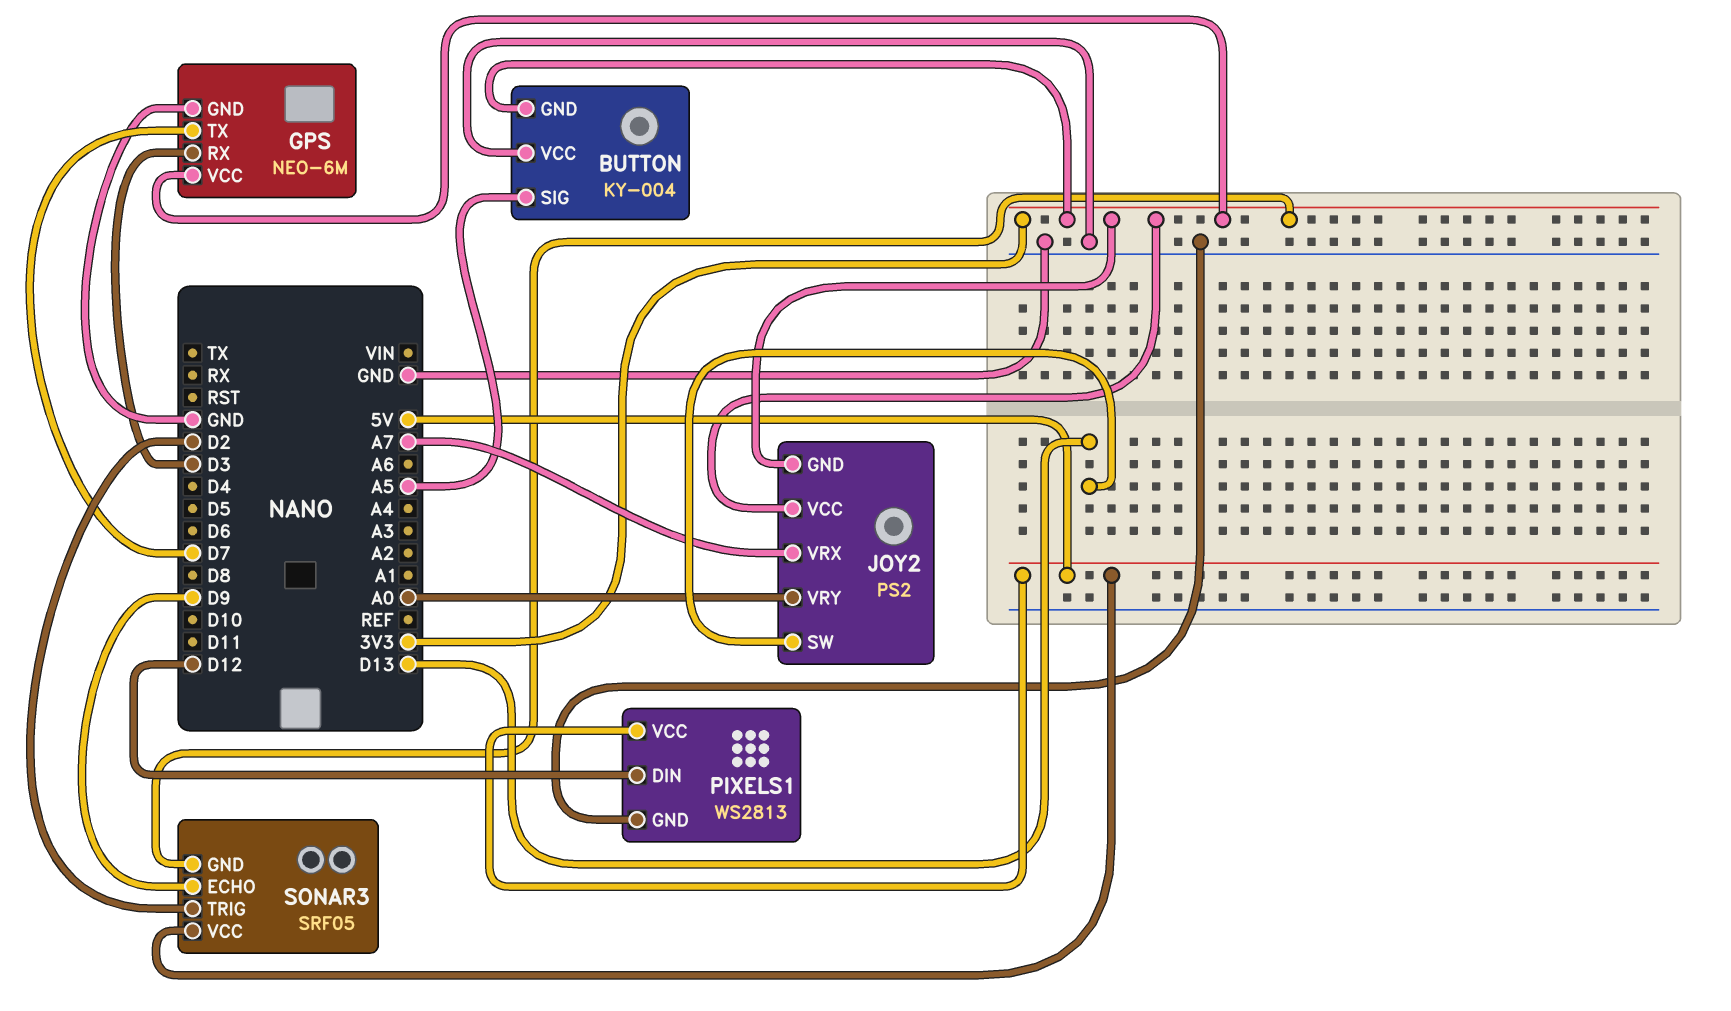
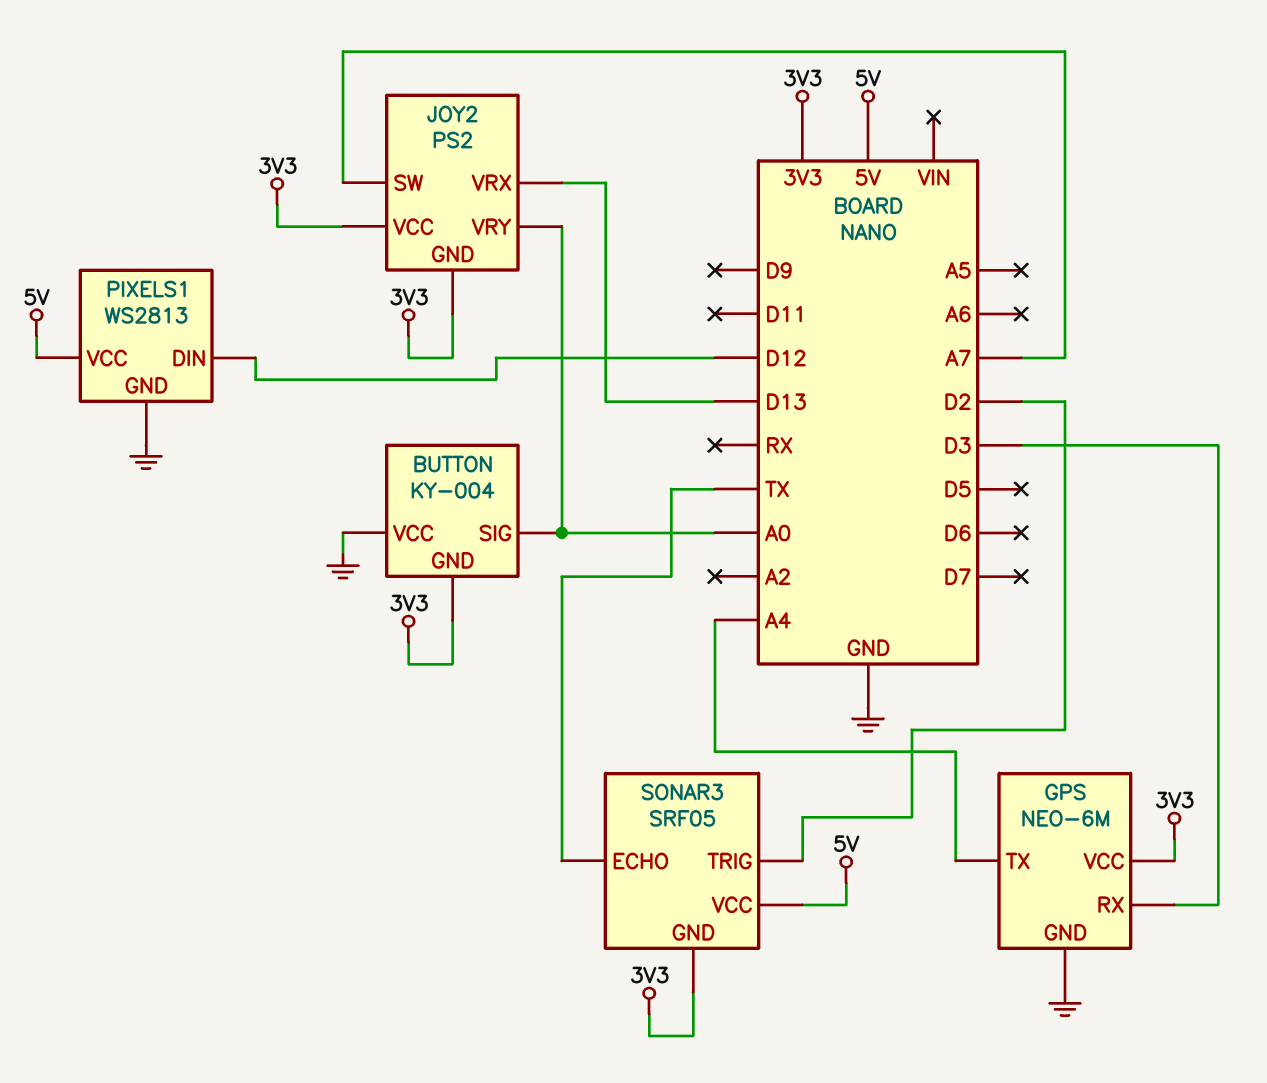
BUTTON pin SIG: A5 -> A0
GPS pin TX: D7 -> A4
JOY2 pin SW: D13 -> A7
JOY2 pin VRX: A7 -> D13
SONAR3 pin ECHO: D9 -> TX

